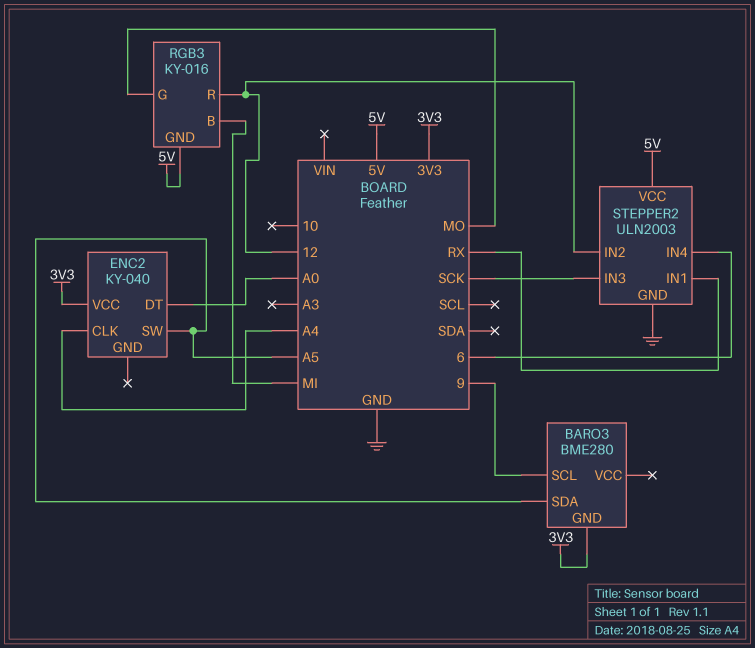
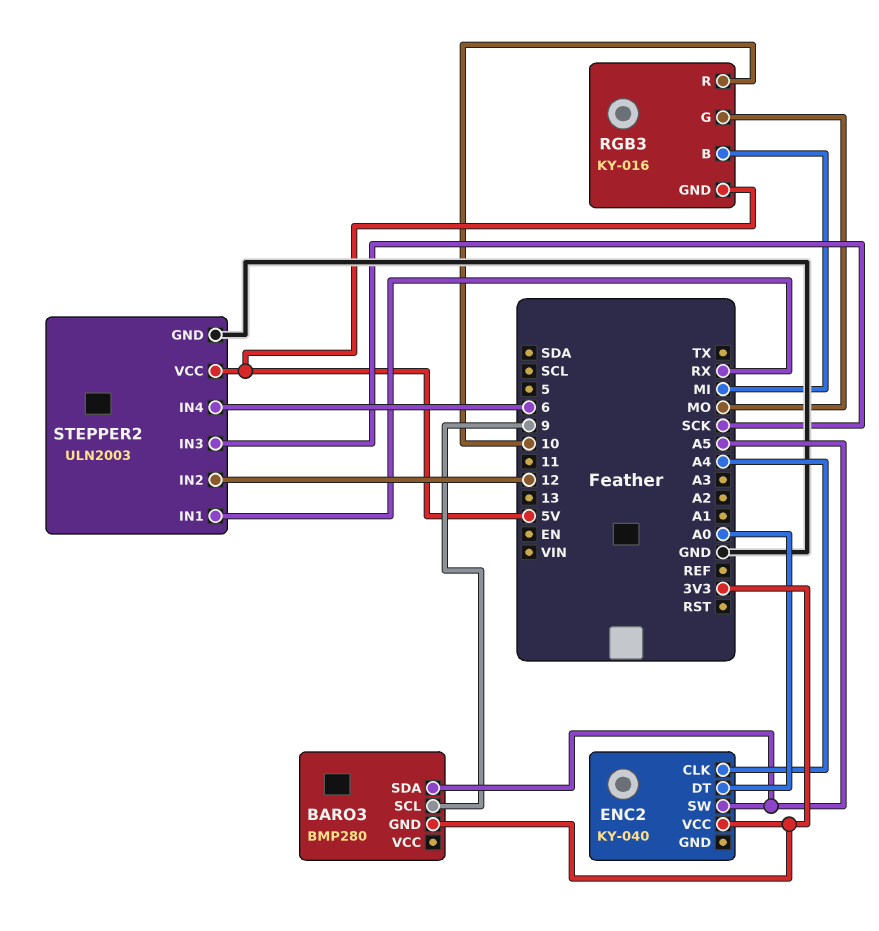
BARO3: BME280 -> BMP280
RGB3 pin R: 12 -> 10

